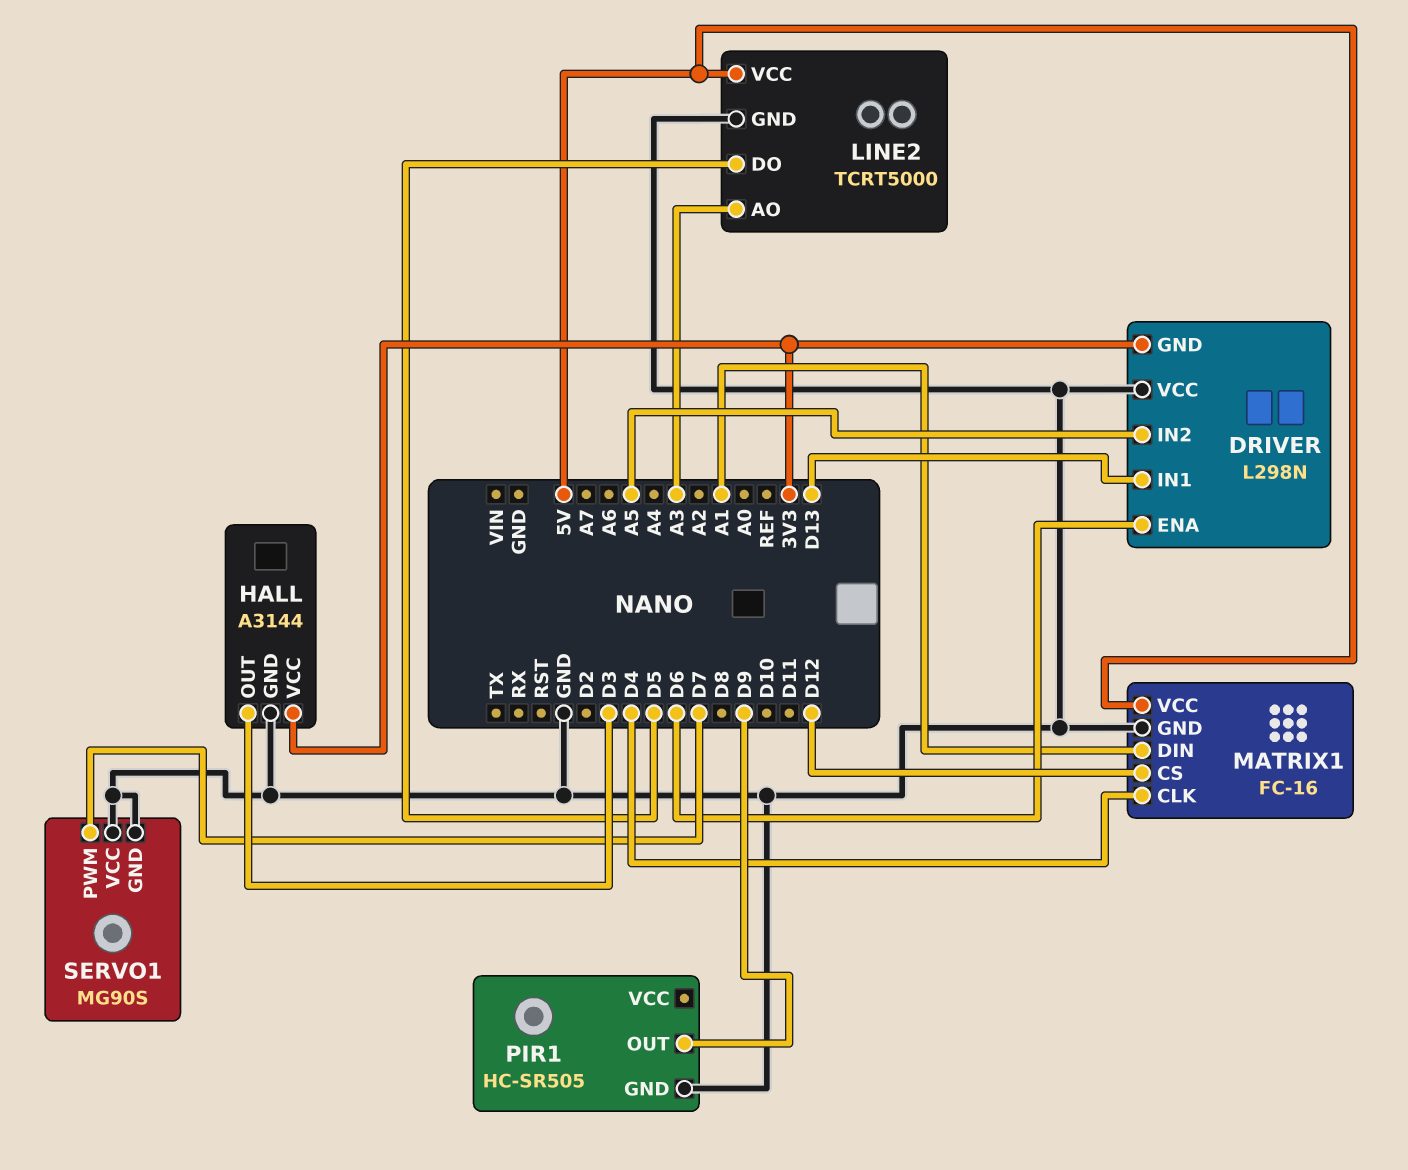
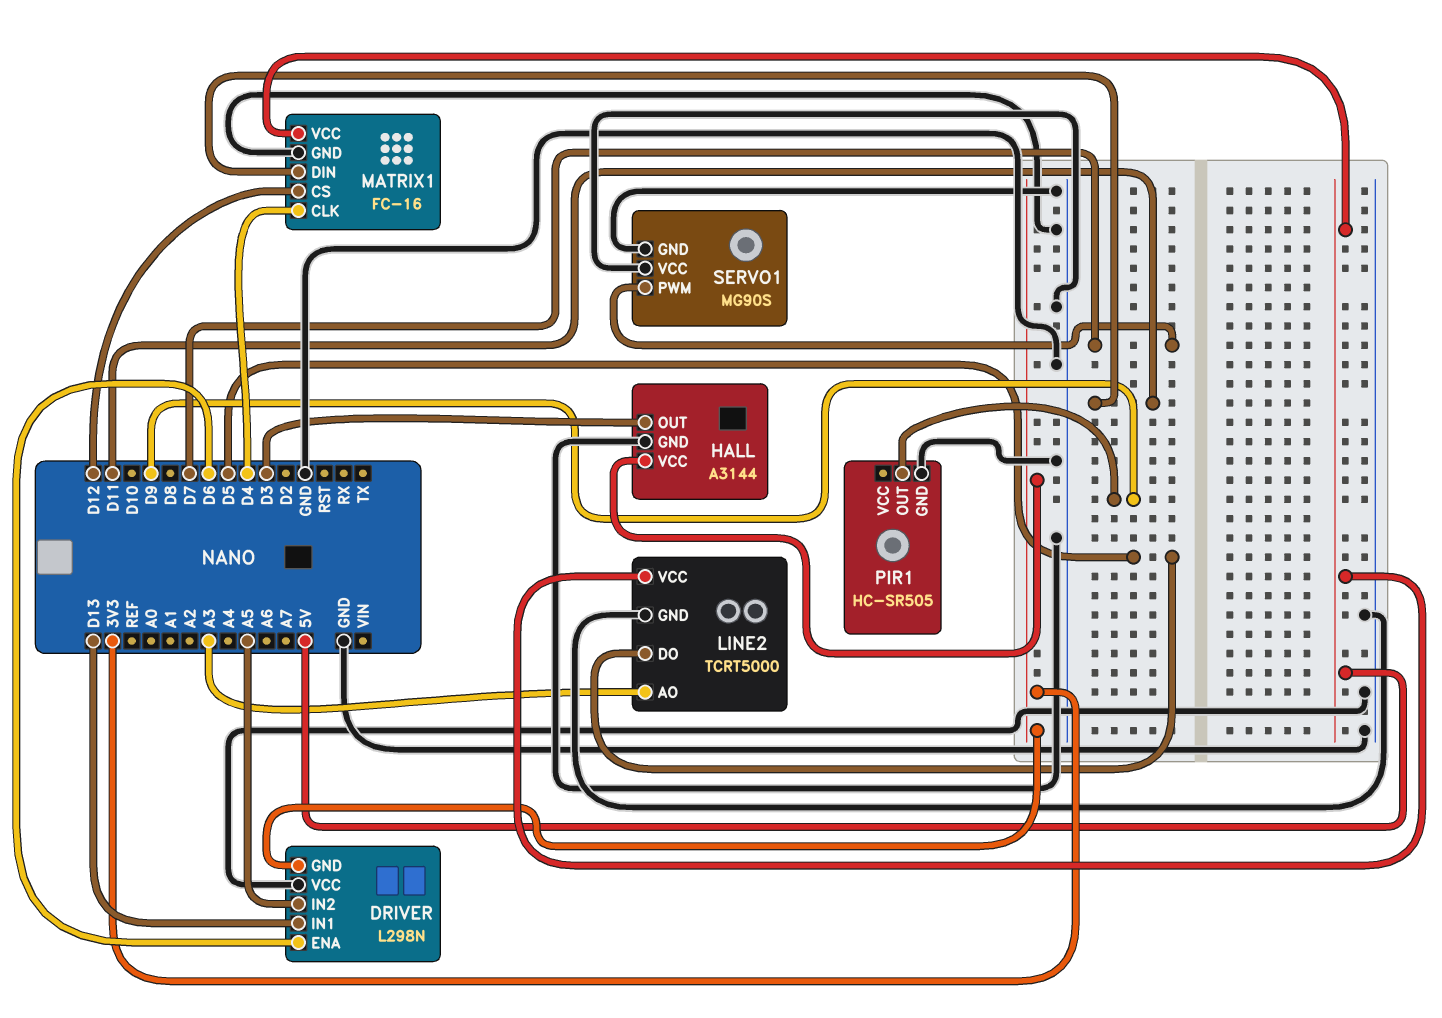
MATRIX1 pin DIN: A1 -> D11

